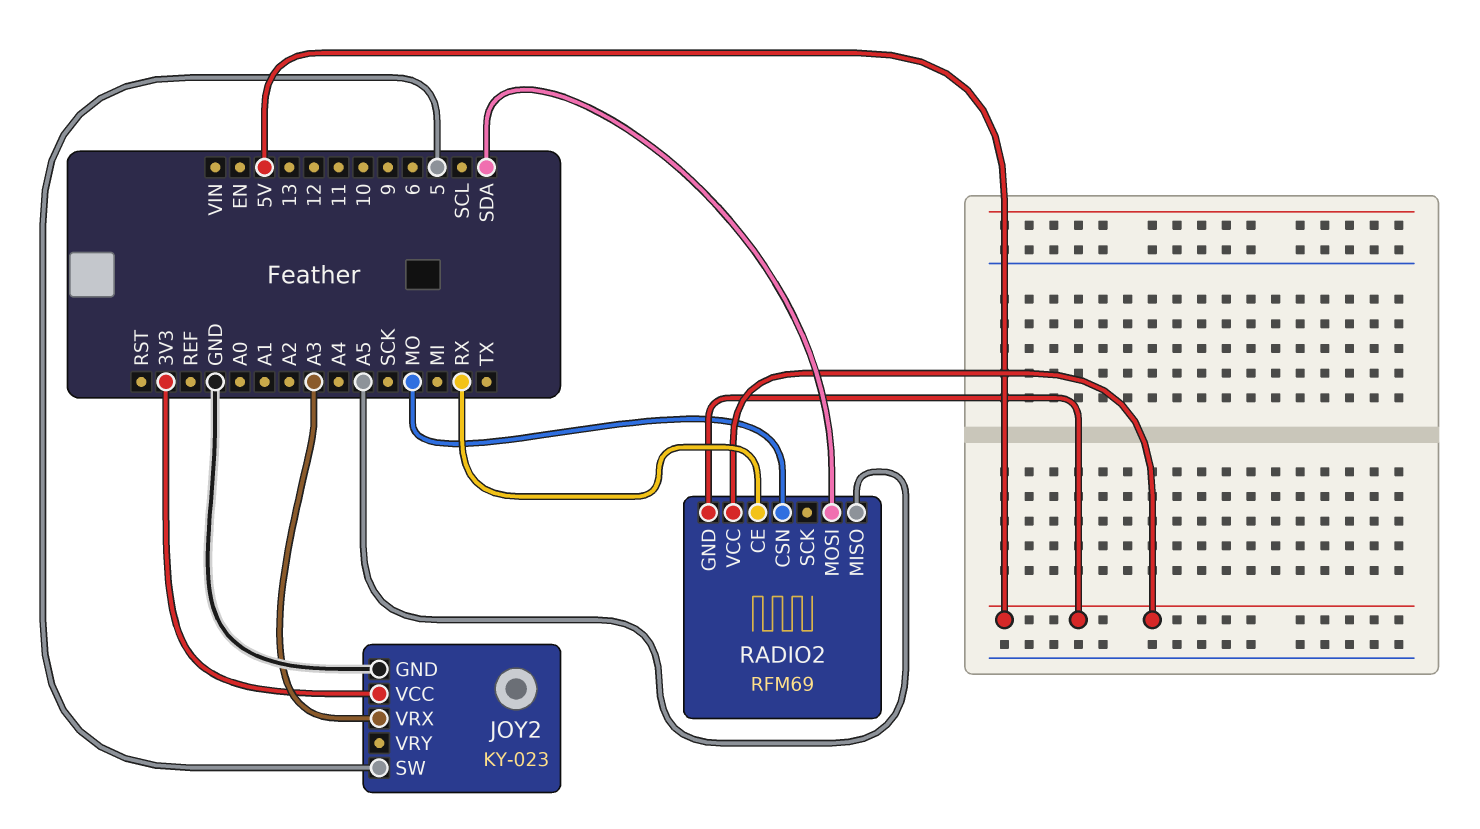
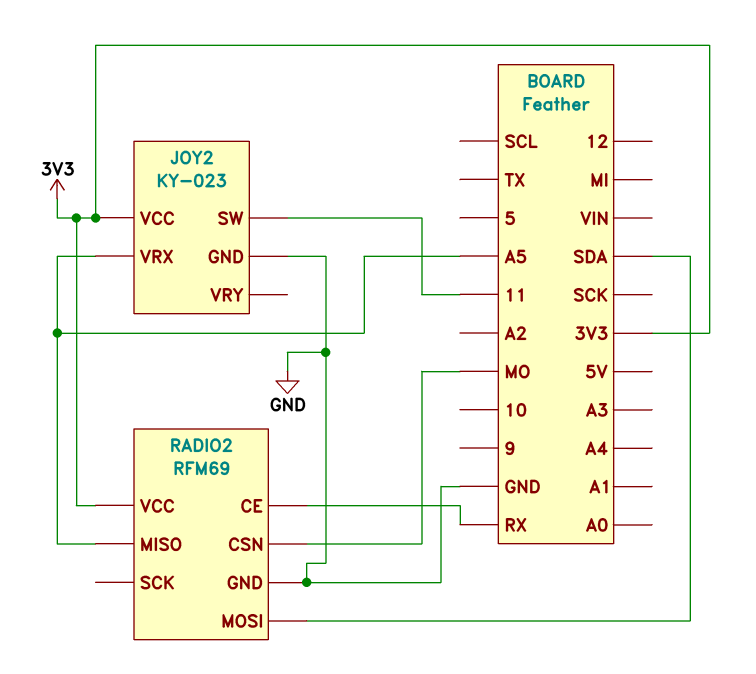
JOY2 pin SW: 5 -> 11
JOY2 pin VRX: A3 -> A5
RADIO2 pin GND: 5V -> GND
RADIO2 pin VCC: 5V -> 3V3

